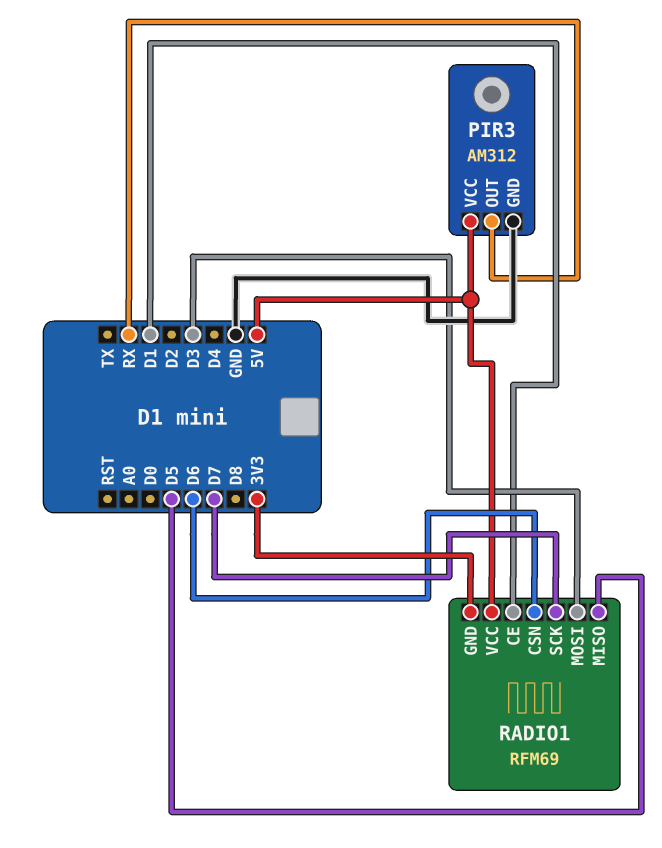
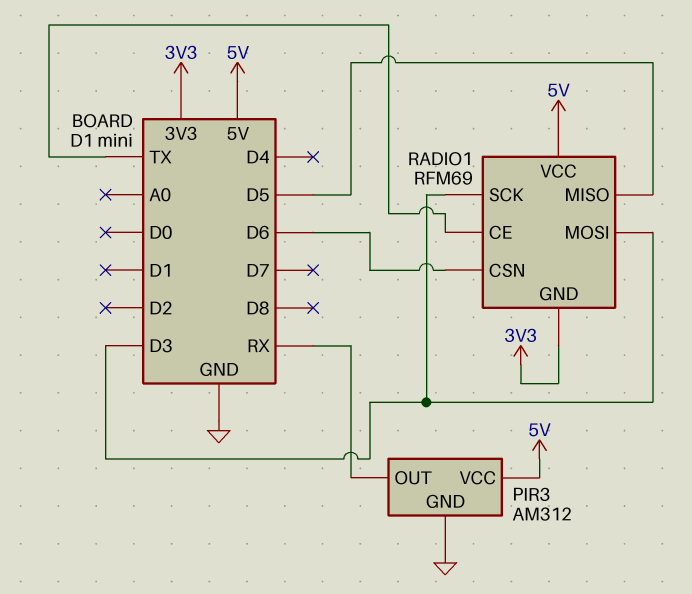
RADIO1 pin CE: D1 -> TX
RADIO1 pin SCK: D7 -> D3

